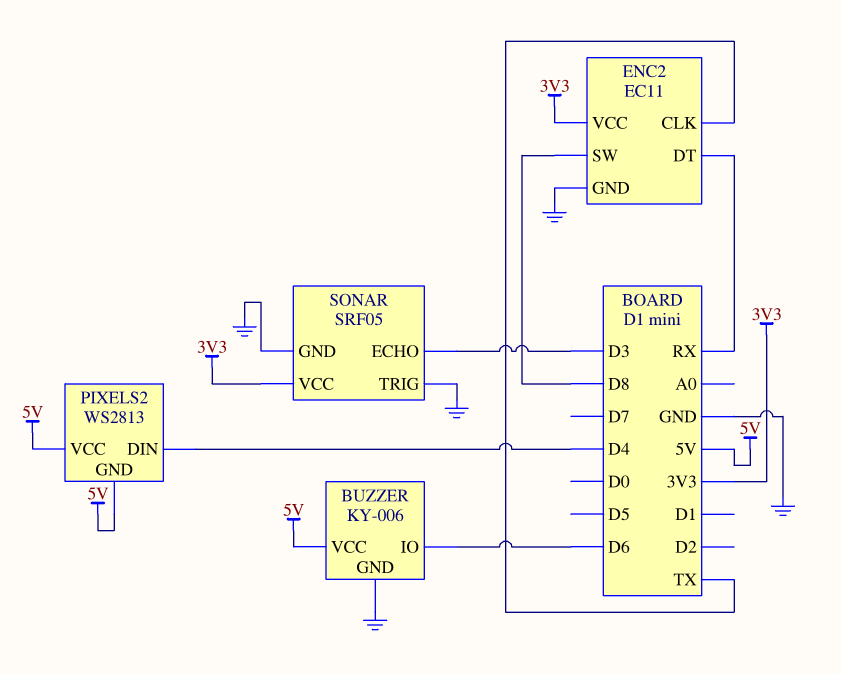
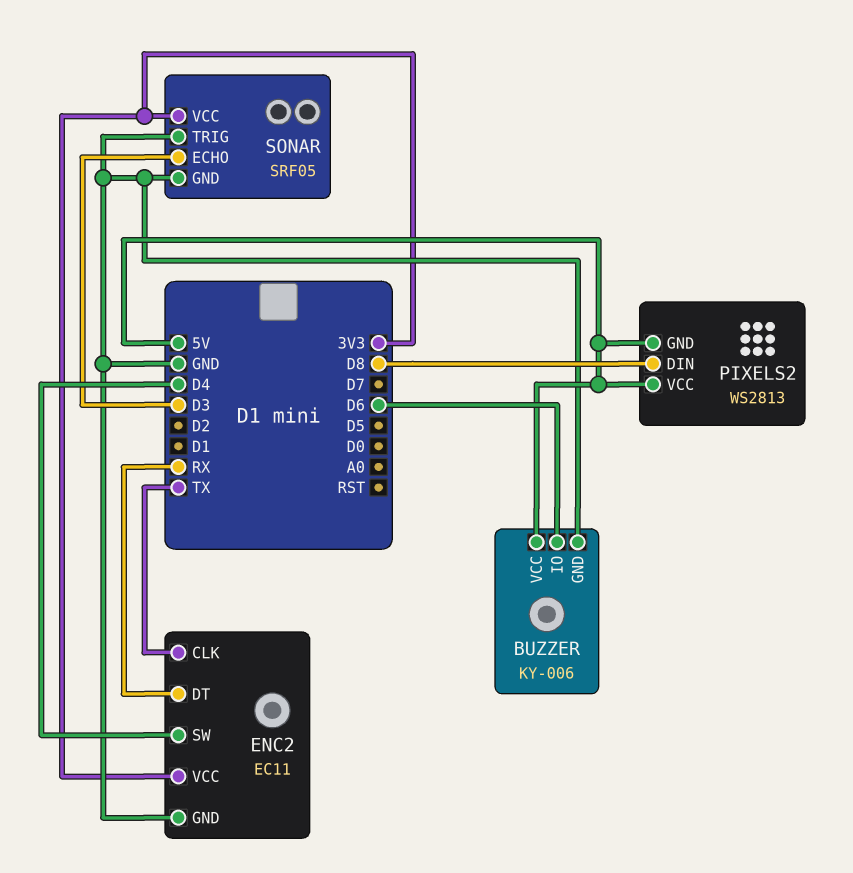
ENC2 pin SW: D8 -> D4
PIXELS2 pin DIN: D4 -> D8

